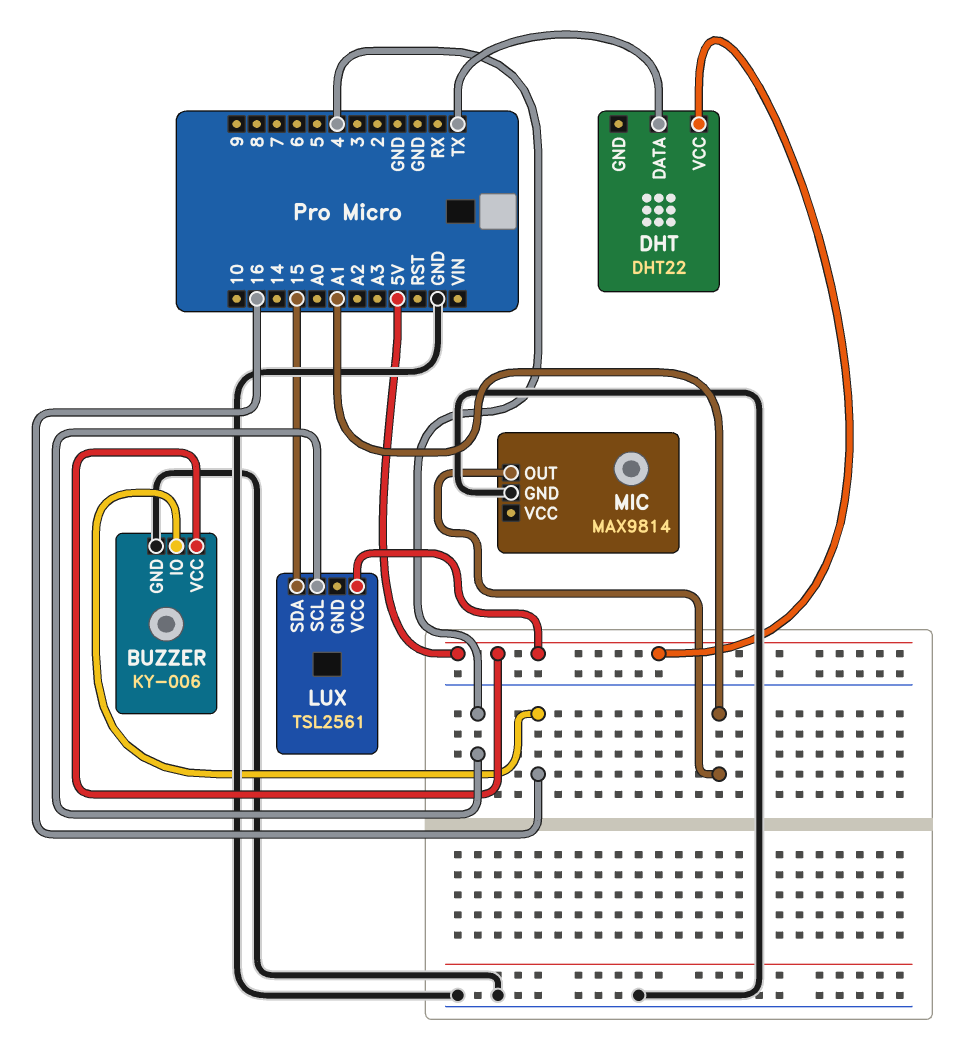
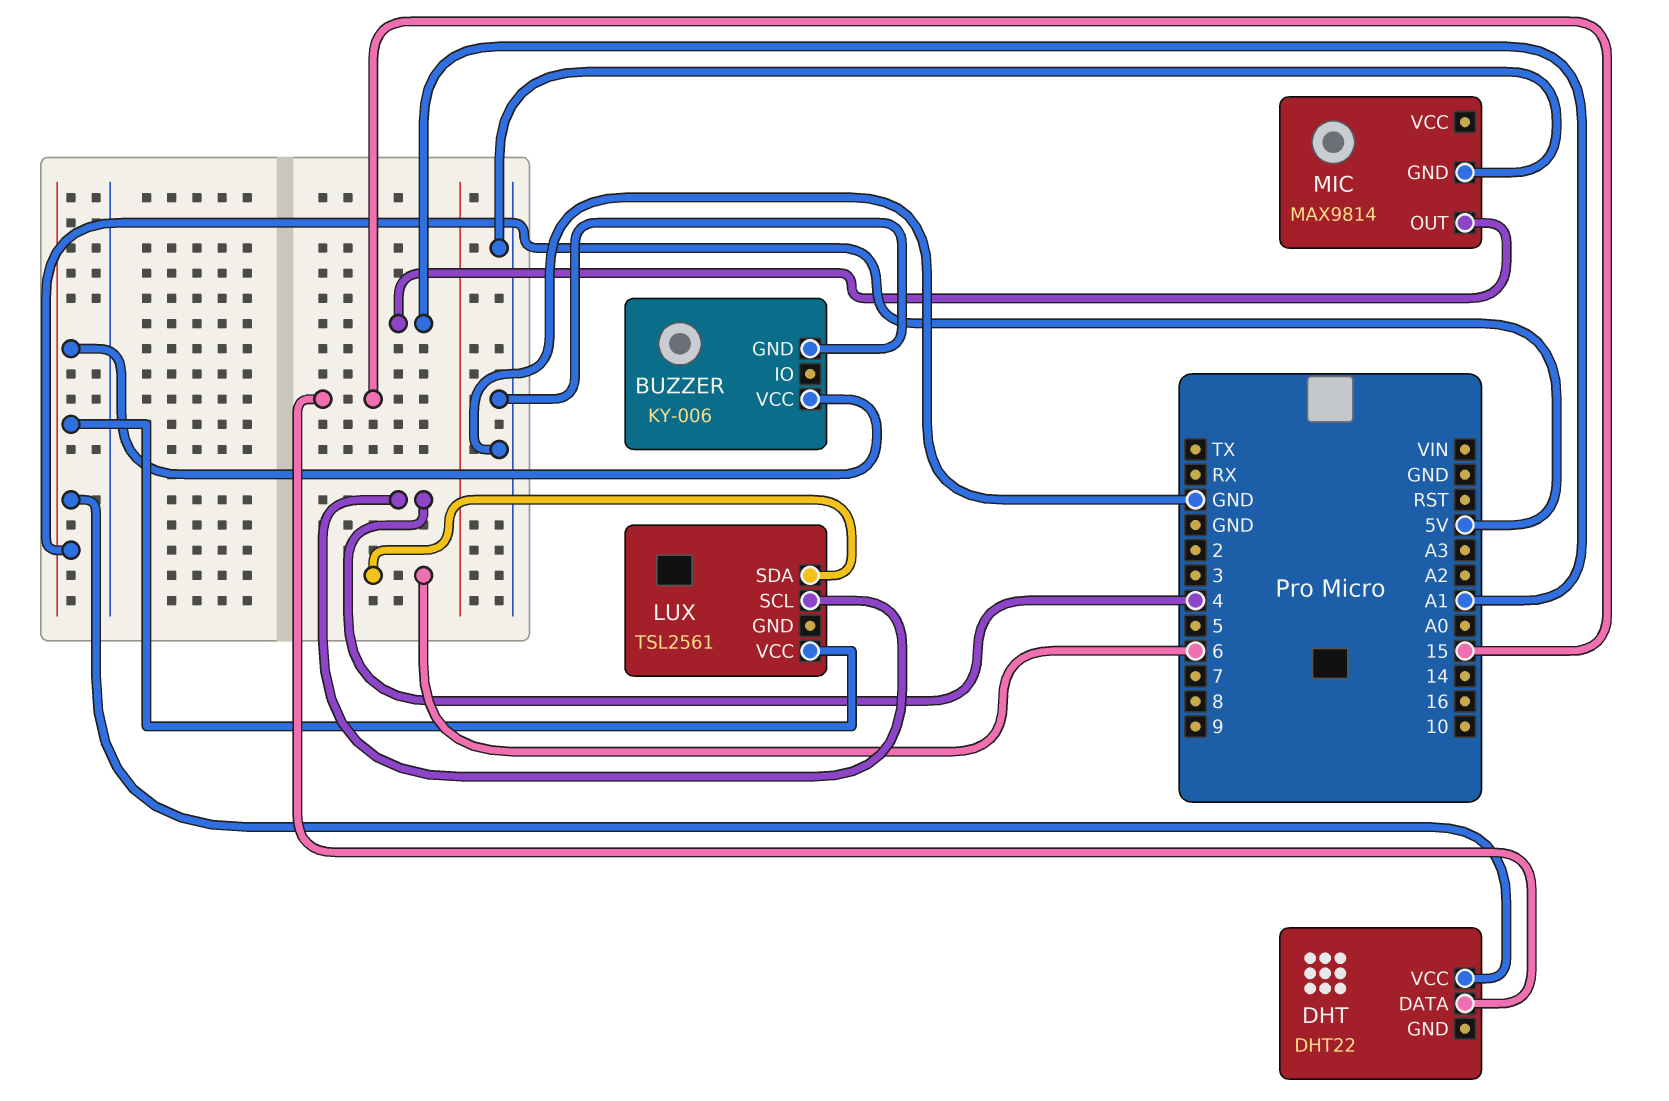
BUZZER pin IO: 16 -> none
DHT pin DATA: TX -> 15
LUX pin SDA: 15 -> 6

